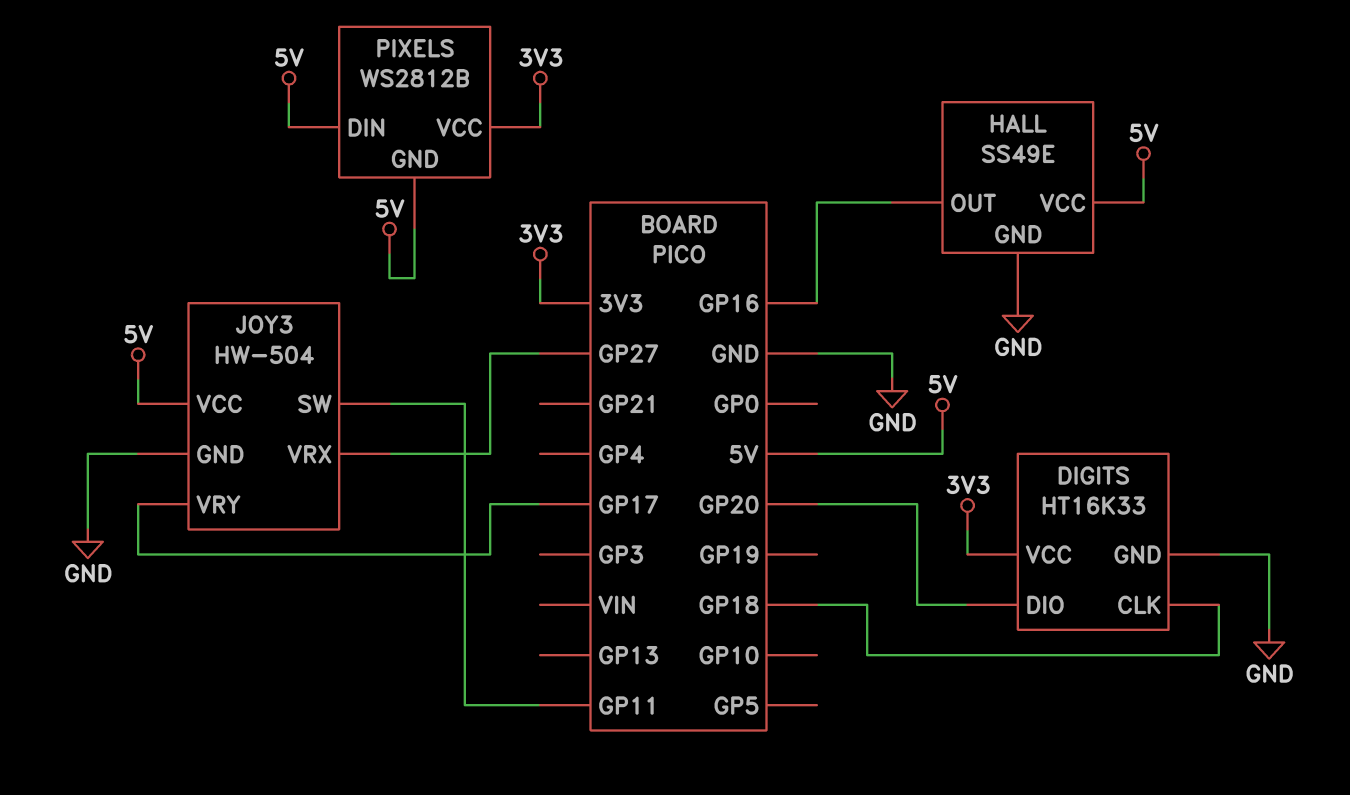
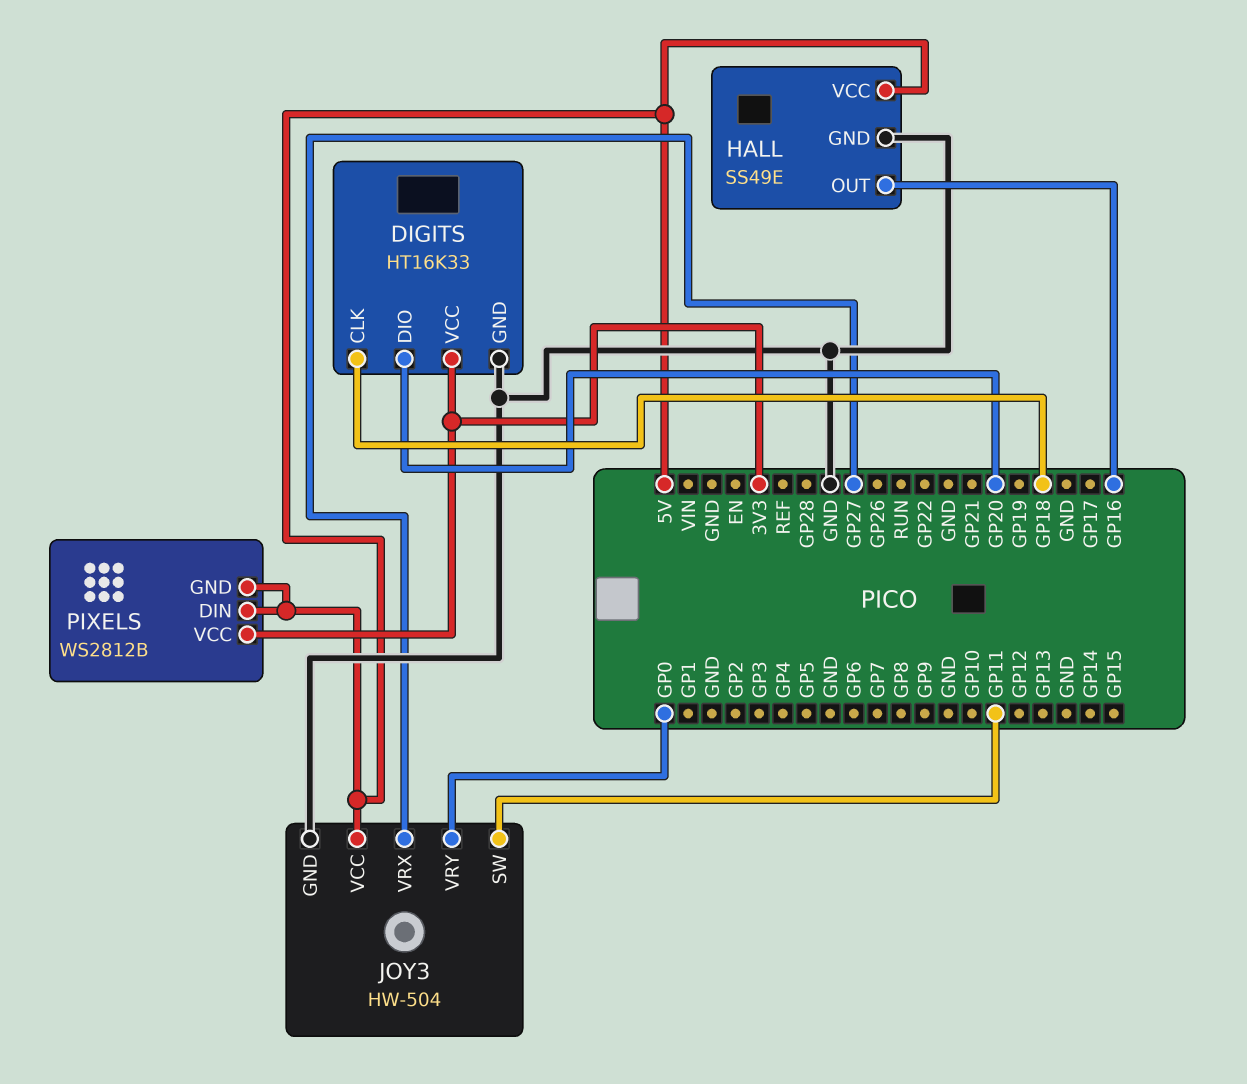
JOY3 pin VRY: GP17 -> GP0

